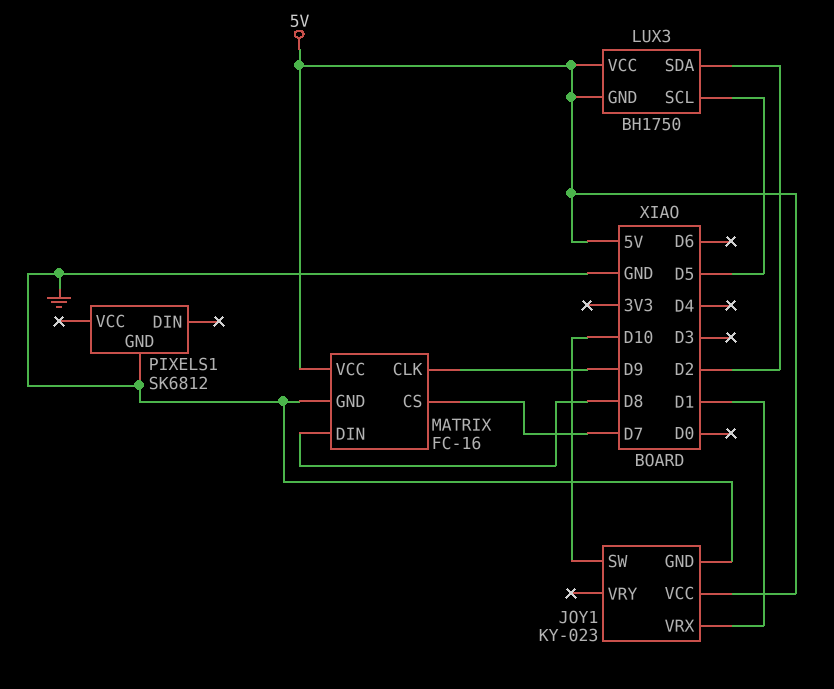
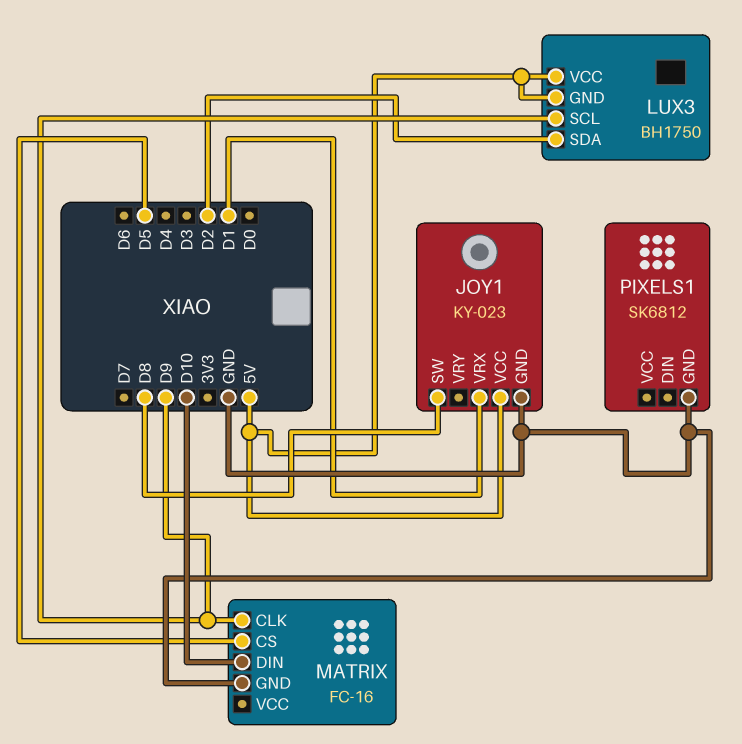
JOY1 pin SW: D10 -> D8
LUX3 pin SCL: D5 -> D9
MATRIX pin CS: D7 -> D5
MATRIX pin DIN: D8 -> D10
MATRIX pin VCC: 5V -> none

